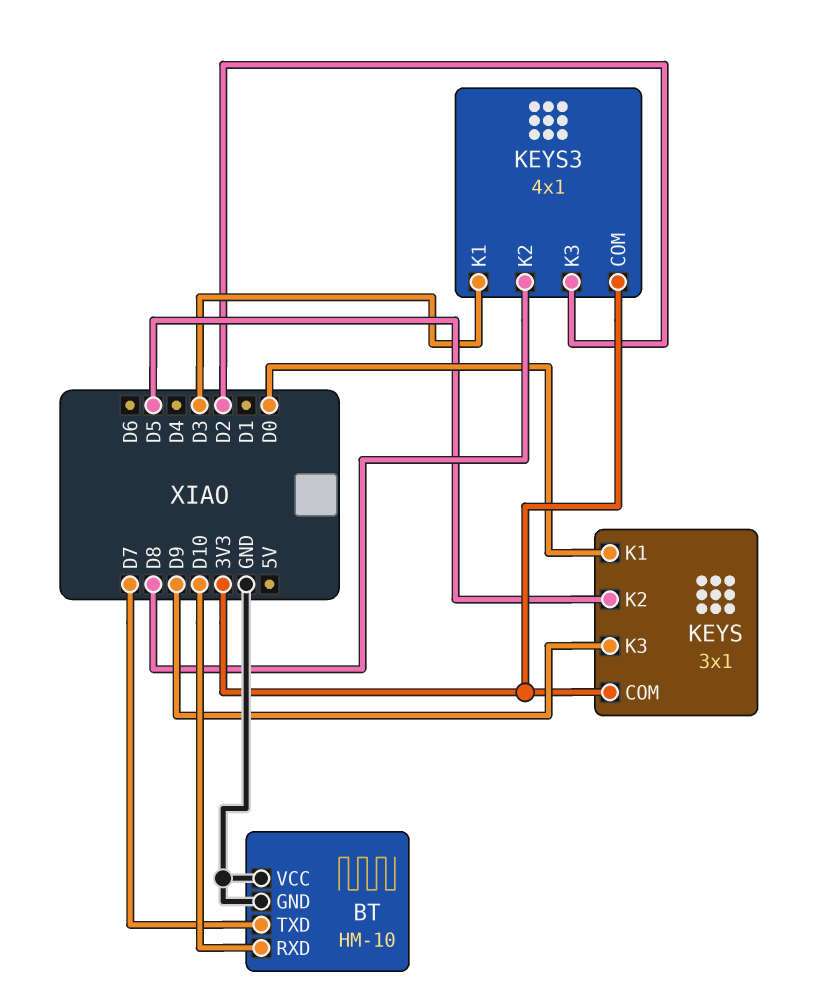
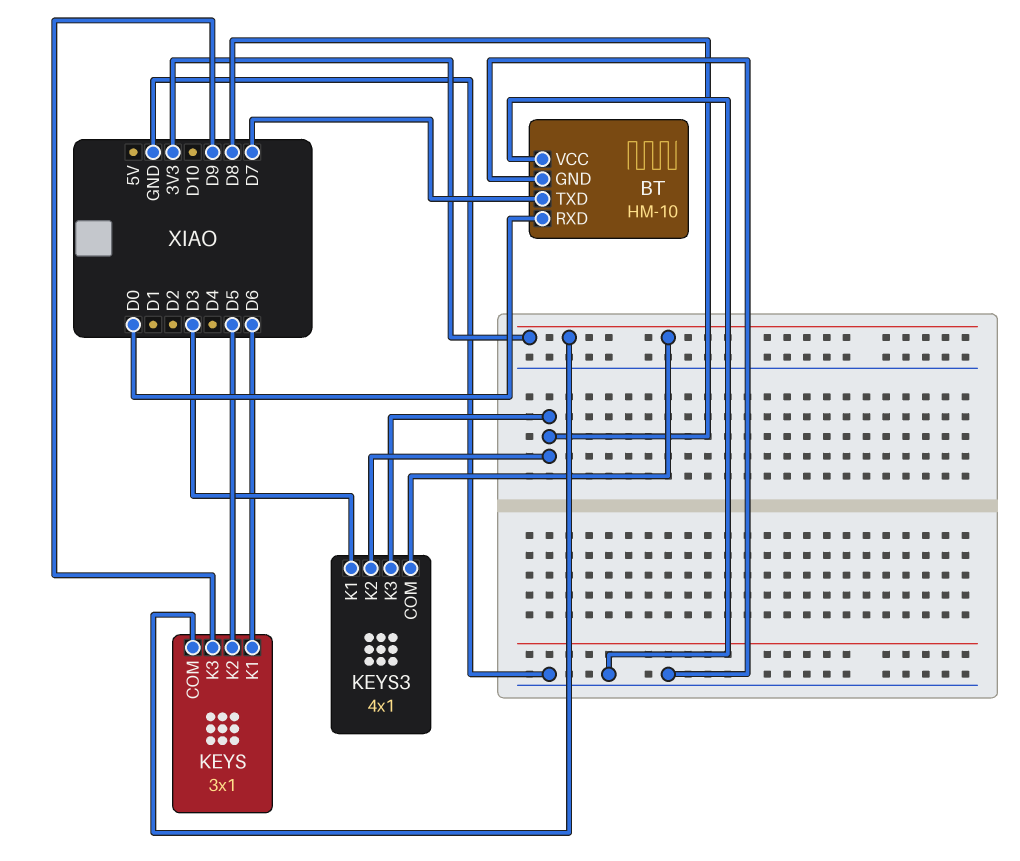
BT pin RXD: D10 -> D0
KEYS pin K1: D0 -> D6
KEYS3 pin K3: D2 -> D8

